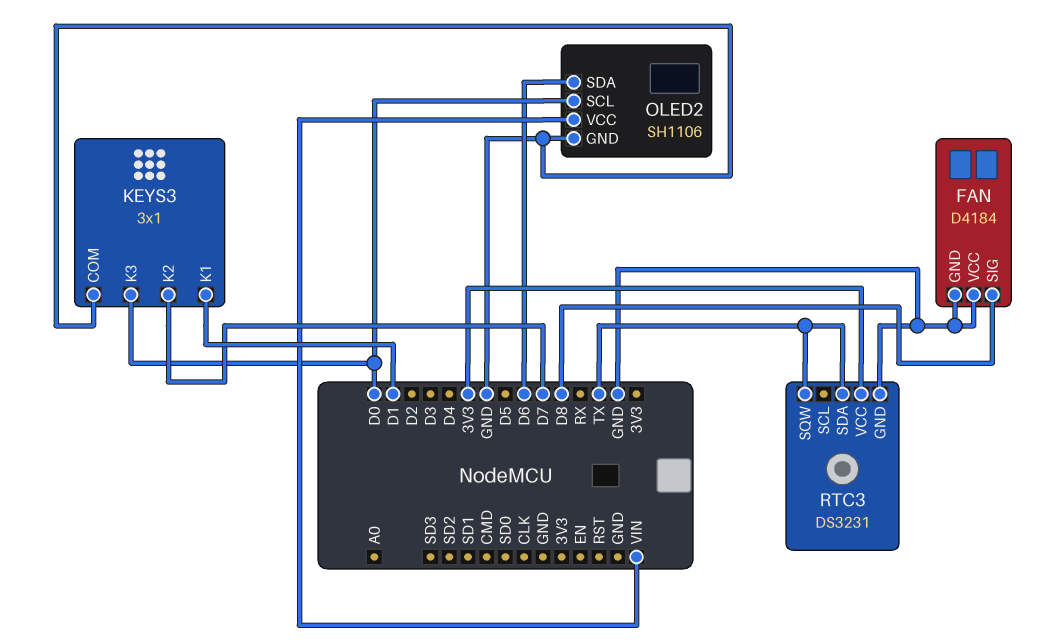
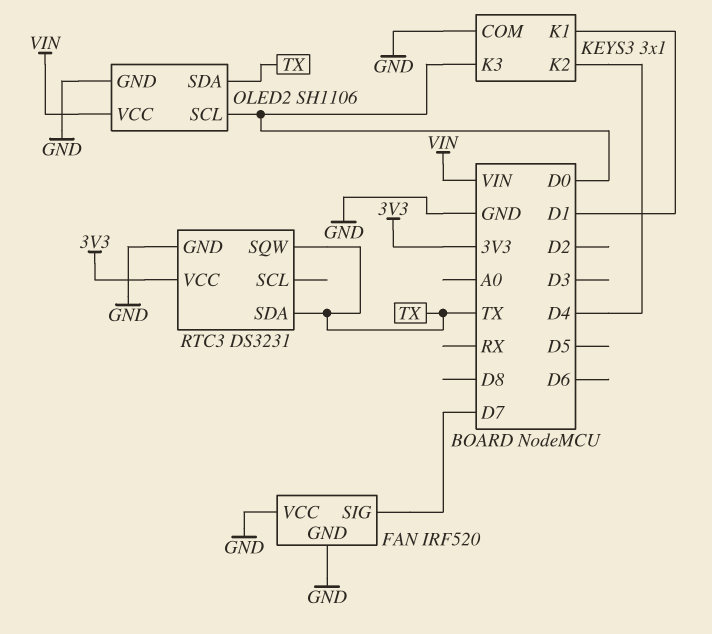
FAN: D4184 -> IRF520
FAN pin SIG: D8 -> D7
KEYS3 pin K2: D7 -> D4
OLED2 pin SDA: D6 -> TX

